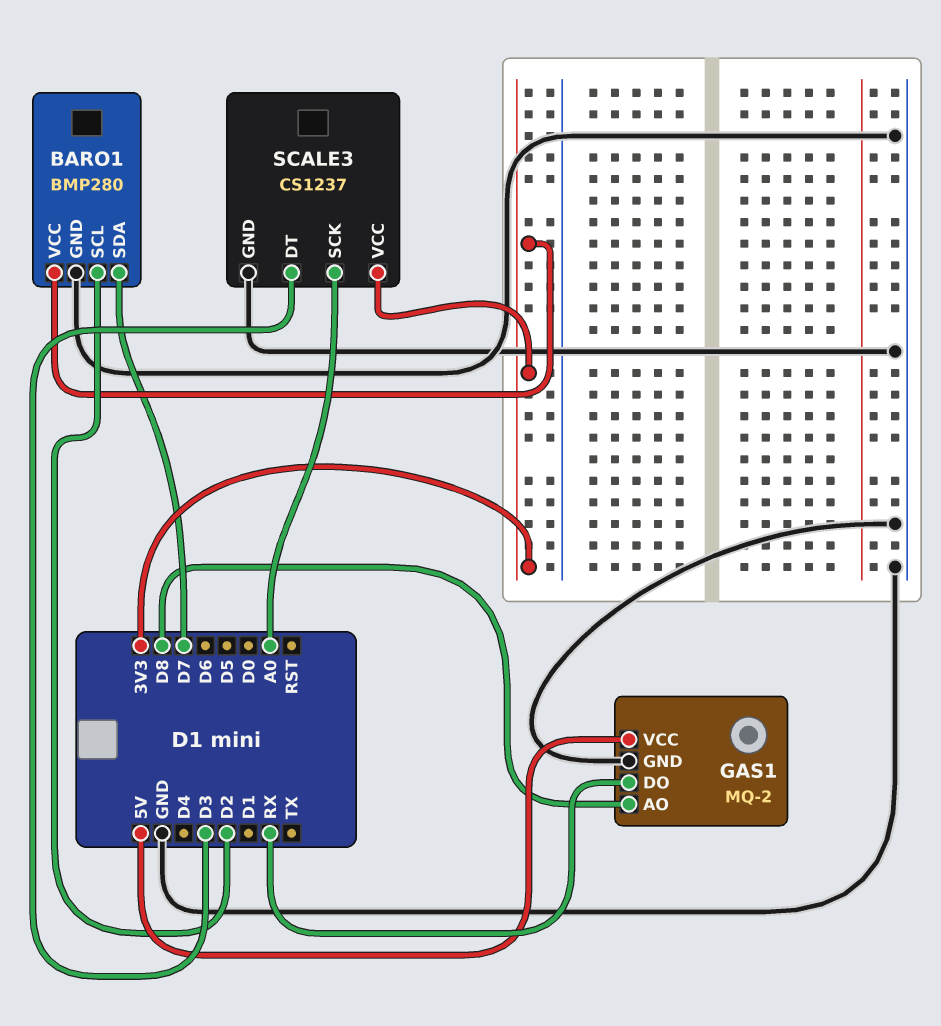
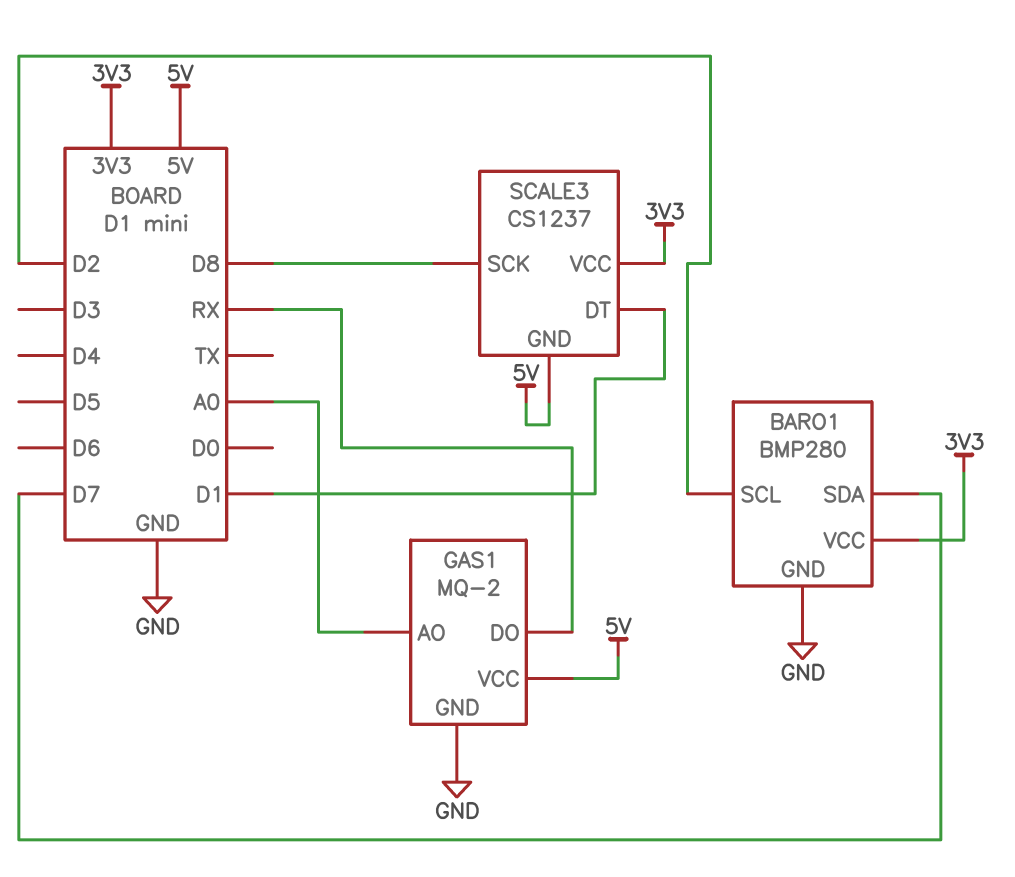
GAS1 pin AO: D8 -> A0
SCALE3 pin DT: D3 -> D1
SCALE3 pin GND: GND -> 5V
SCALE3 pin SCK: A0 -> D8

